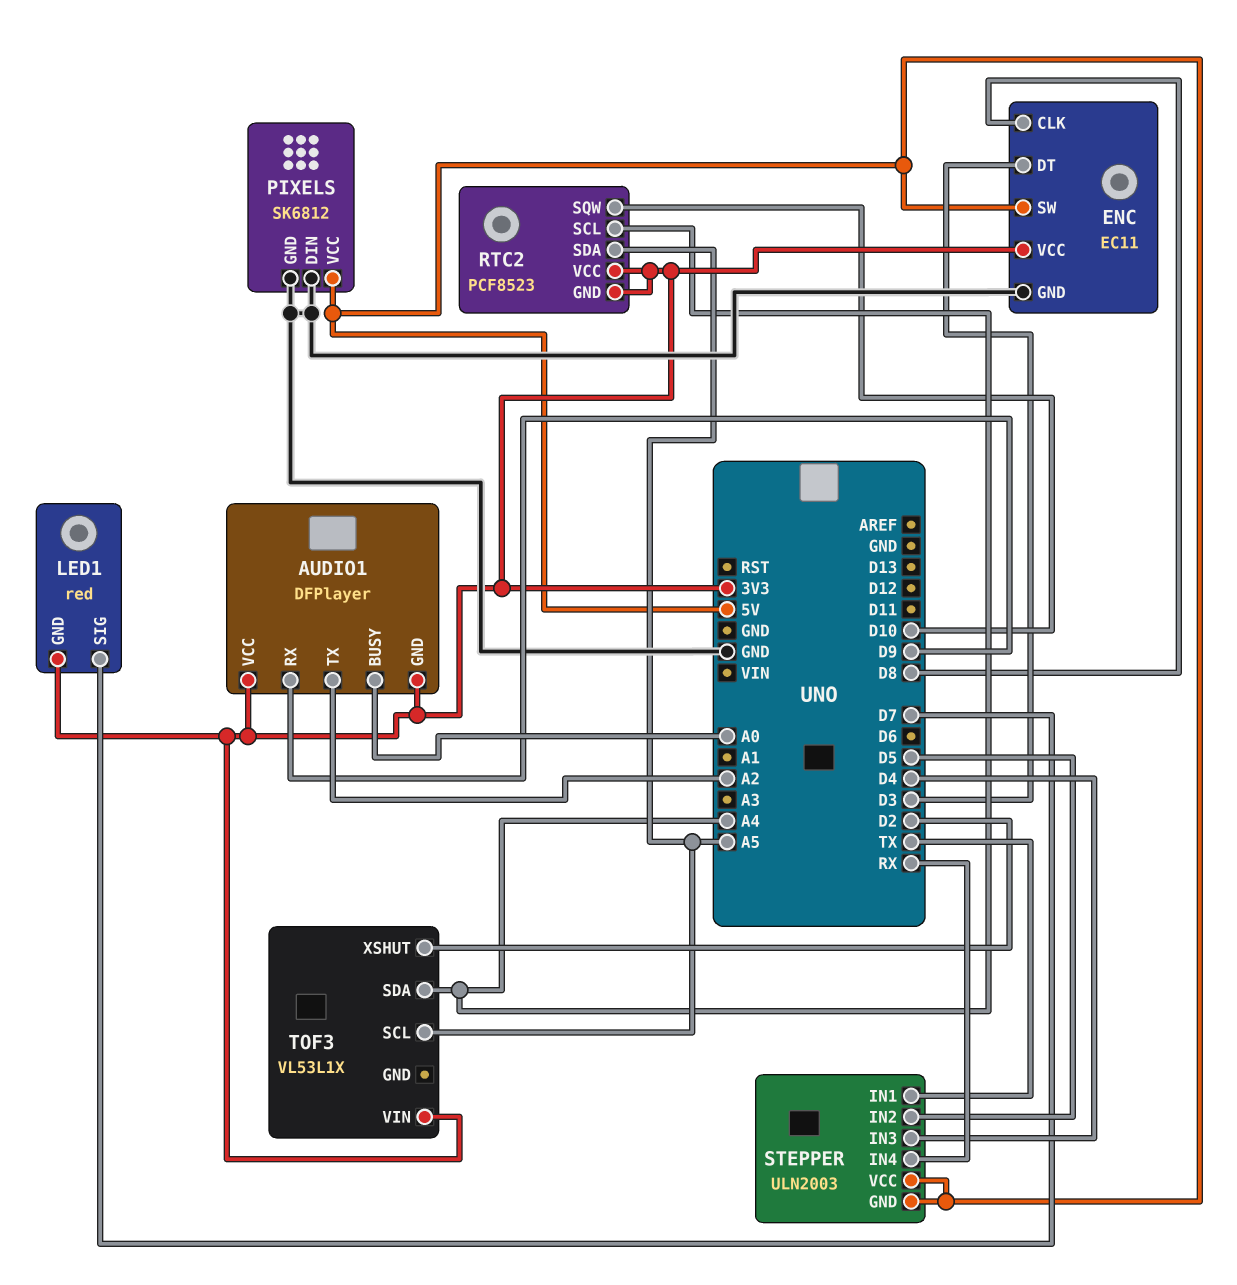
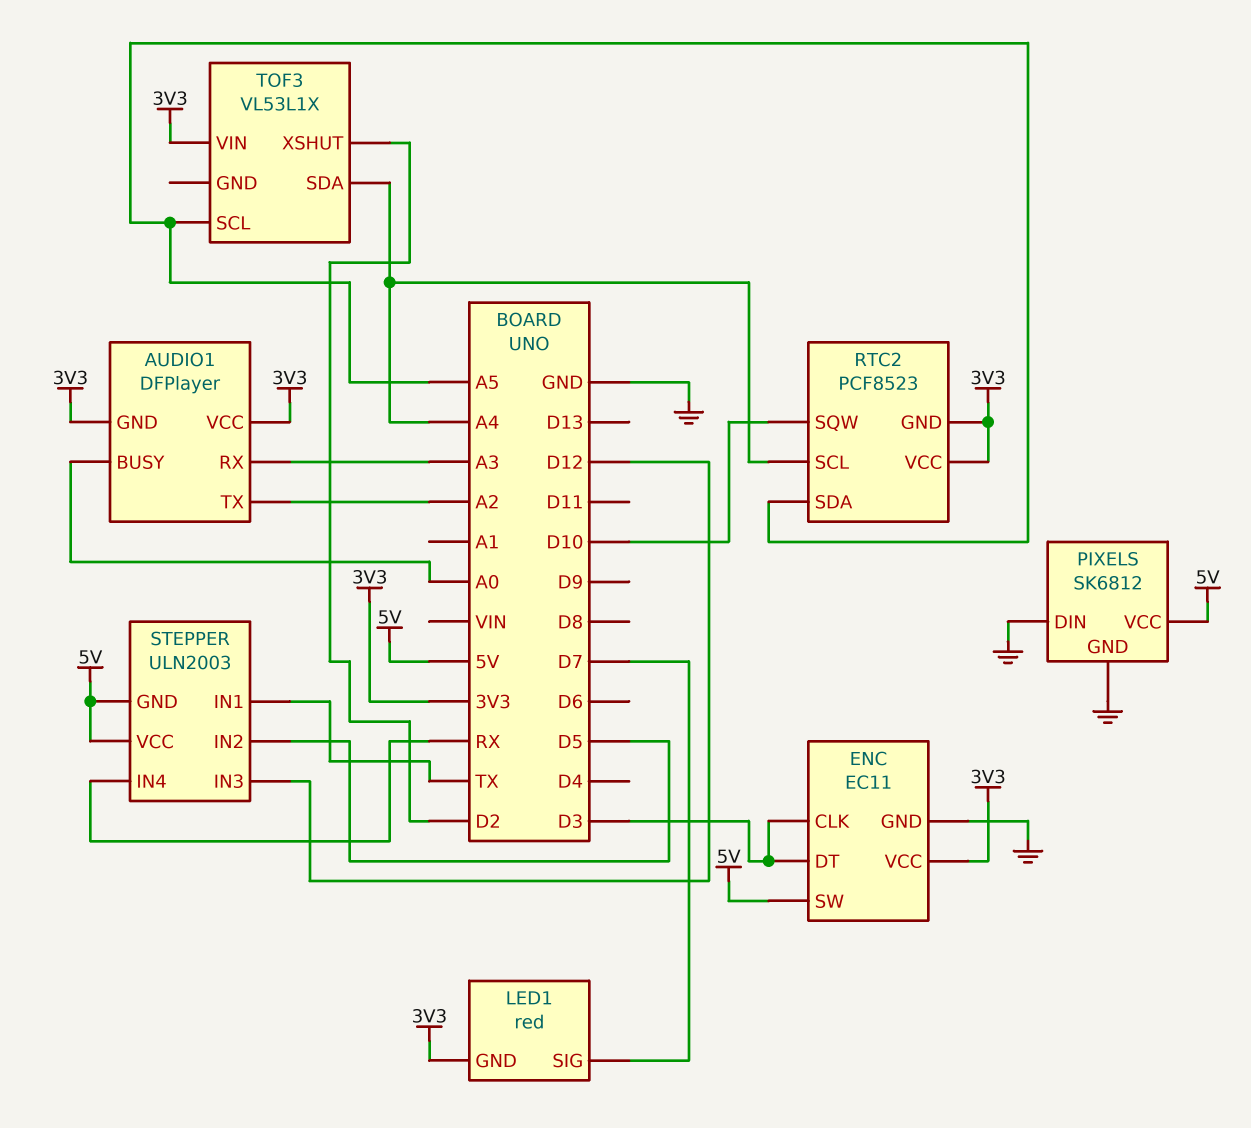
AUDIO1 pin RX: D9 -> A3
ENC pin CLK: D8 -> D3
STEPPER pin IN3: D4 -> D12

